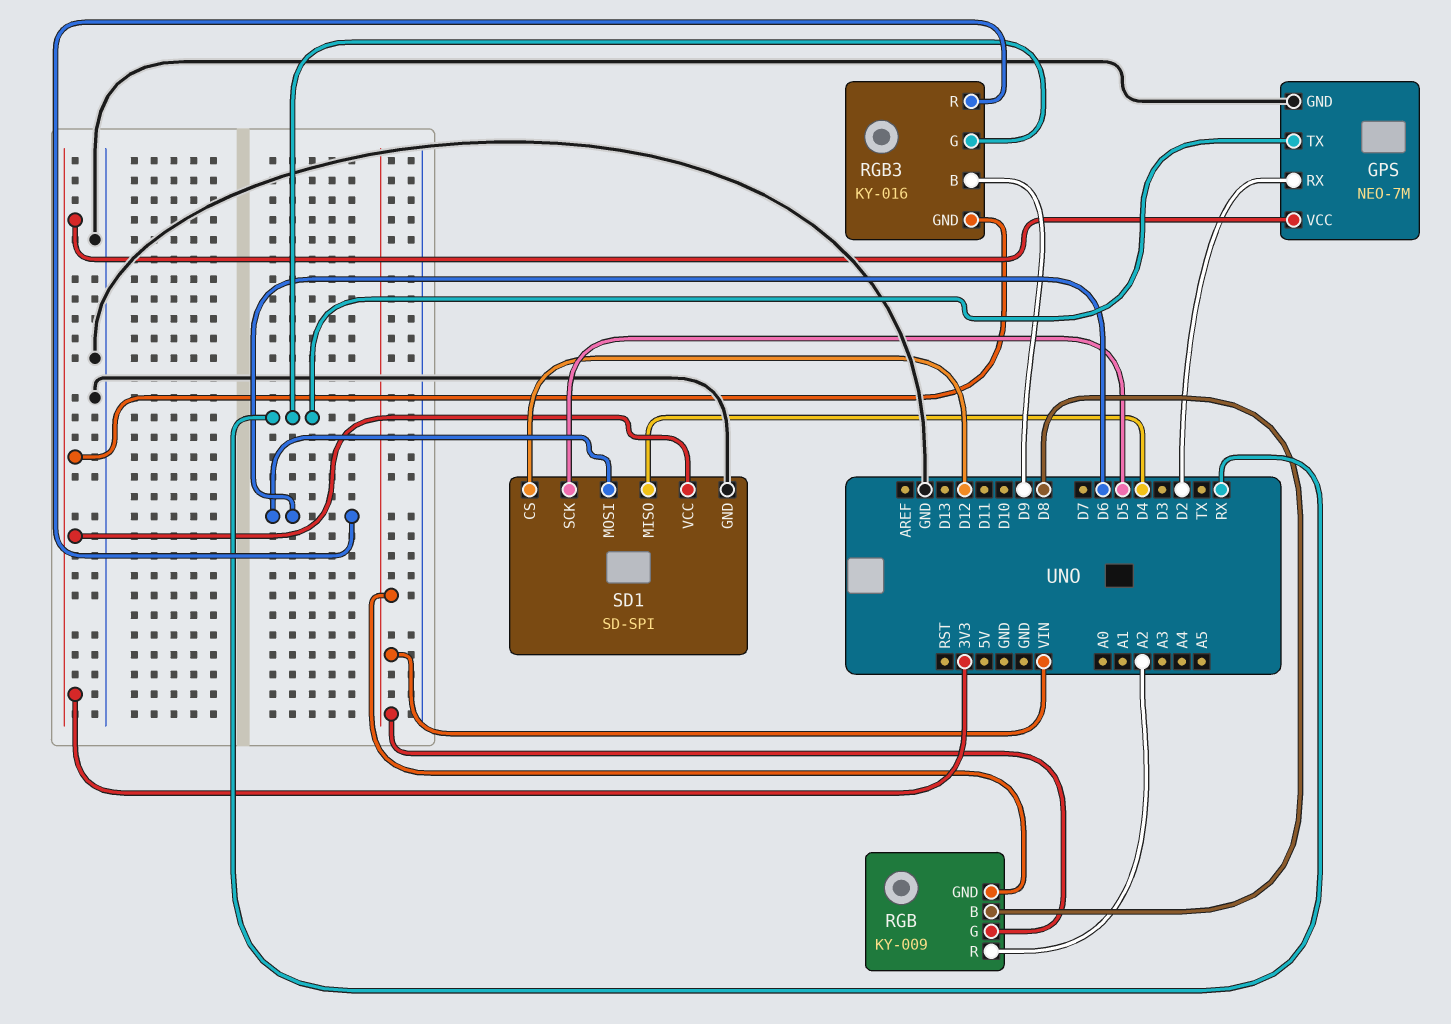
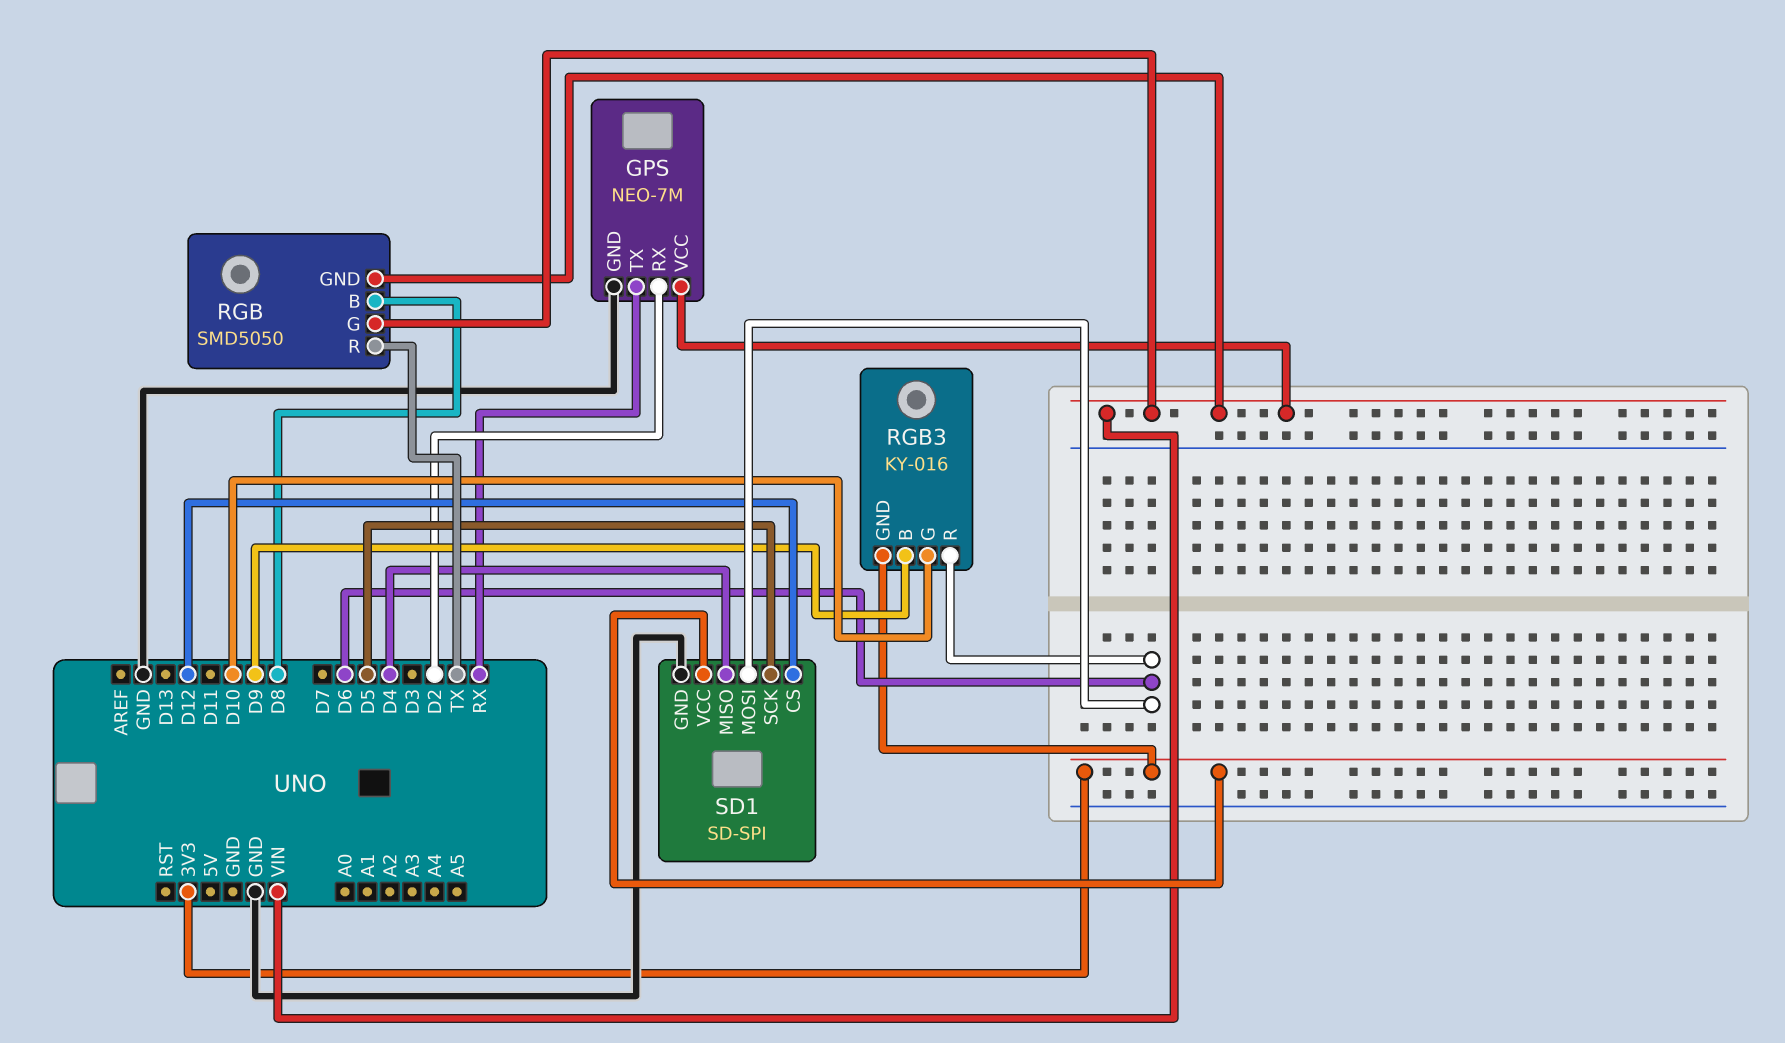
GPS pin VCC: 3V3 -> VIN
RGB: KY-009 -> SMD5050
RGB pin R: A2 -> TX
RGB3 pin G: RX -> D10

